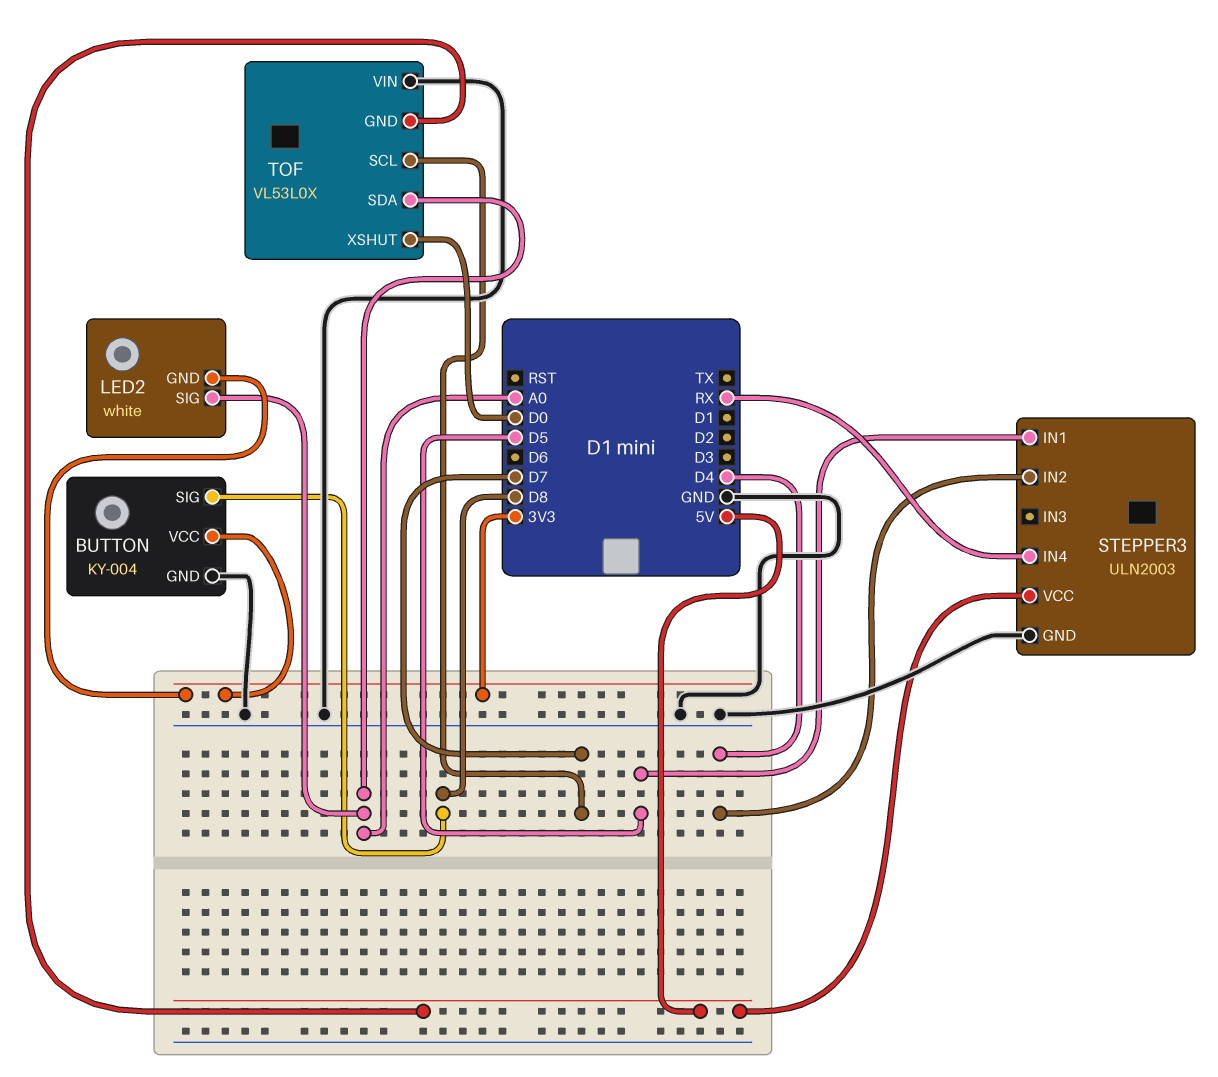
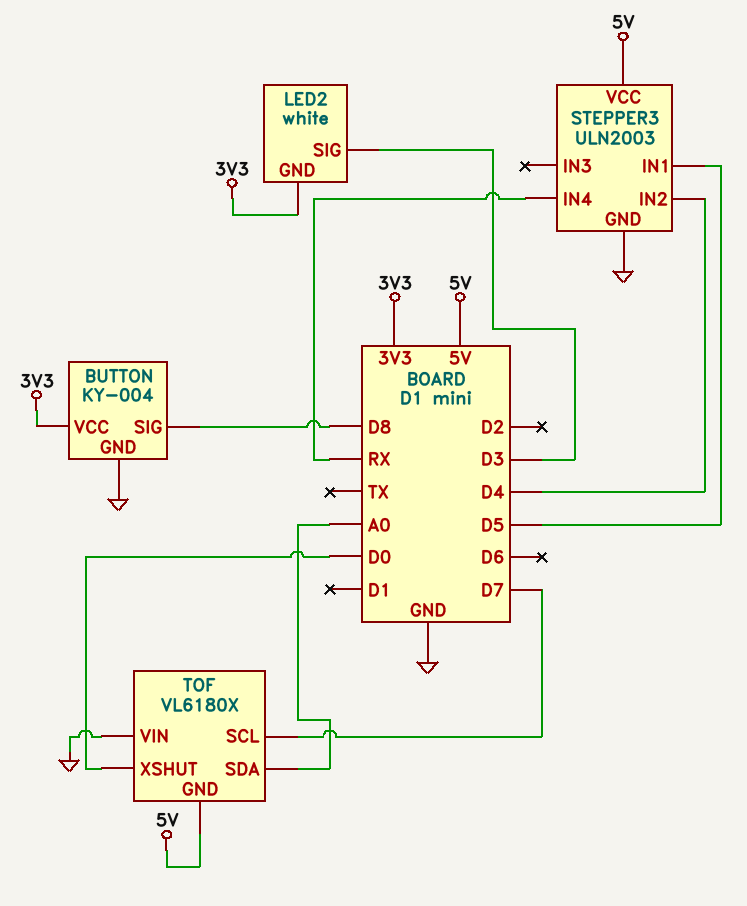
LED2 pin SIG: A0 -> D3
TOF: VL53L0X -> VL6180X

